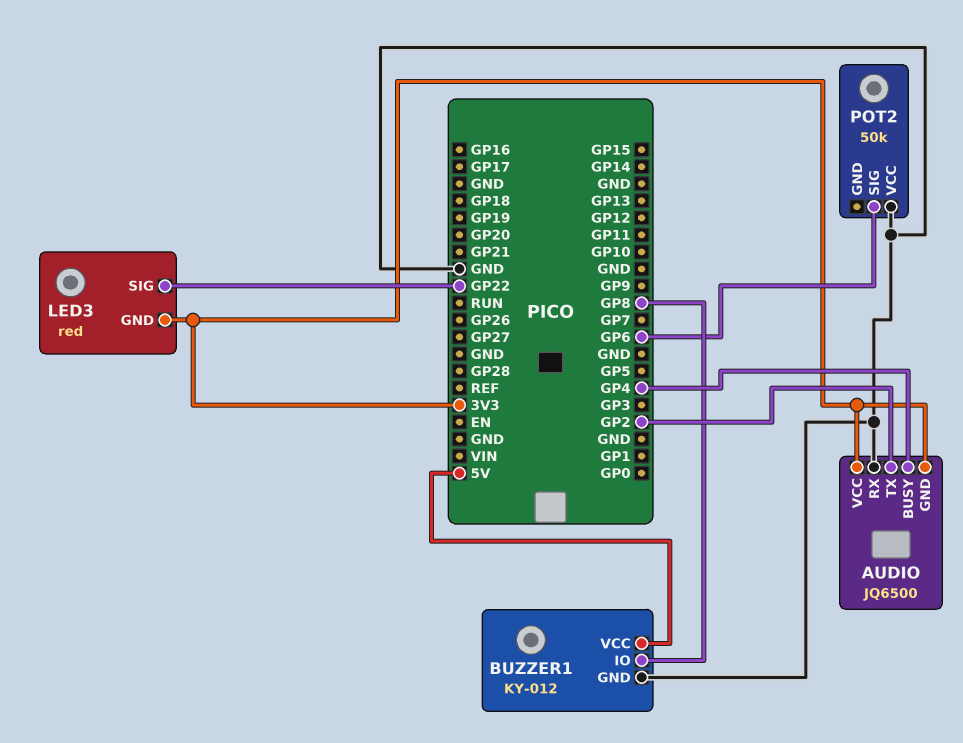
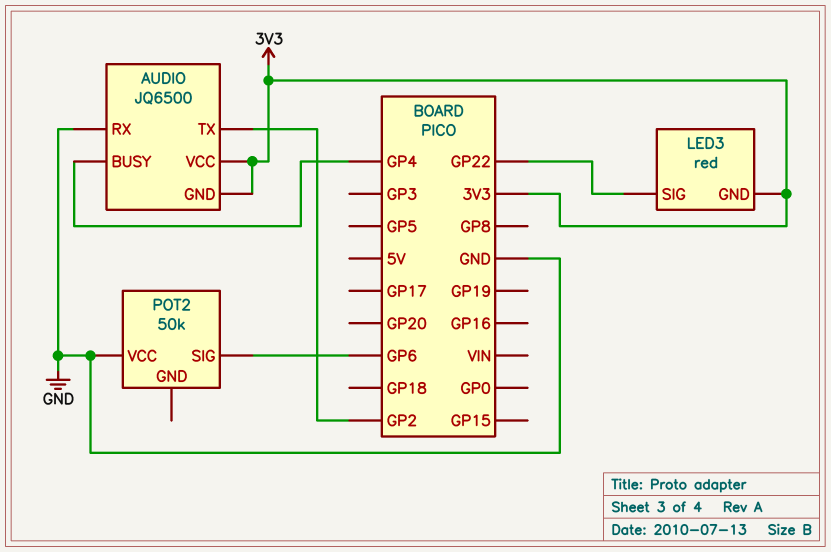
BUZZER1: KY-012 -> none
BUZZER1 pin GND: GND -> none
BUZZER1 pin IO: GP8 -> none
BUZZER1 pin VCC: 5V -> none

